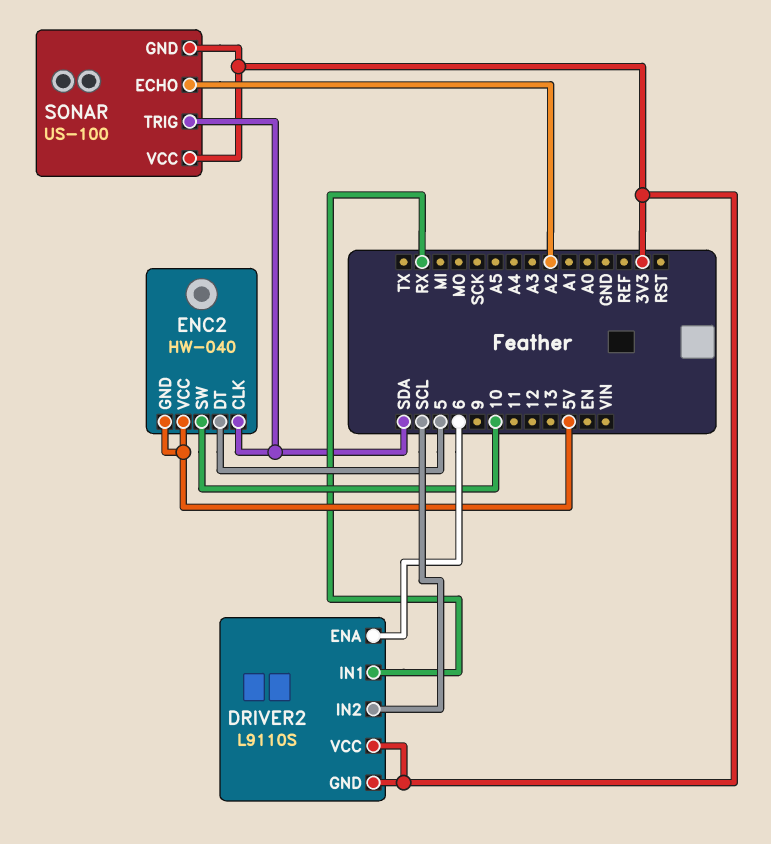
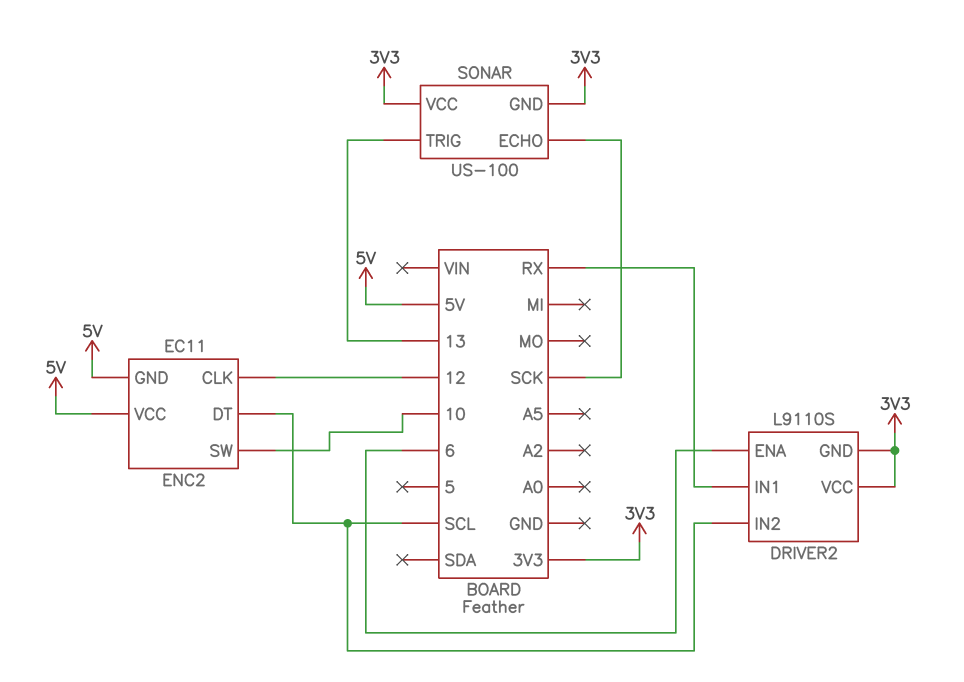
ENC2: HW-040 -> EC11
ENC2 pin CLK: SDA -> 12
ENC2 pin DT: 5 -> SCL
SONAR pin ECHO: A2 -> SCK
SONAR pin TRIG: SDA -> 13

